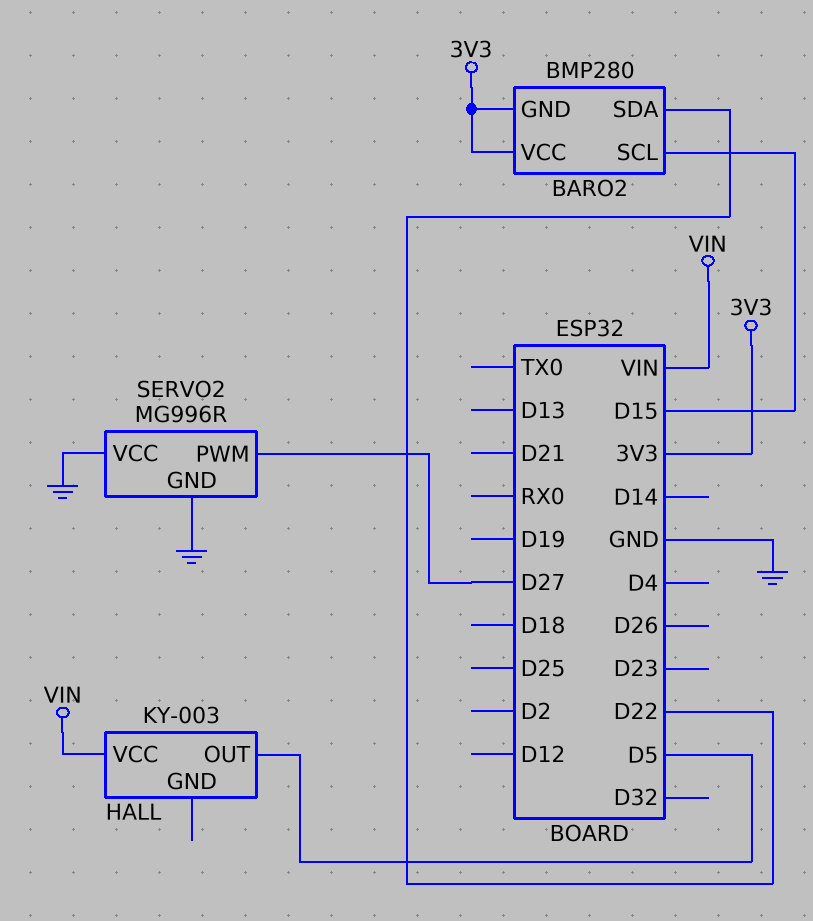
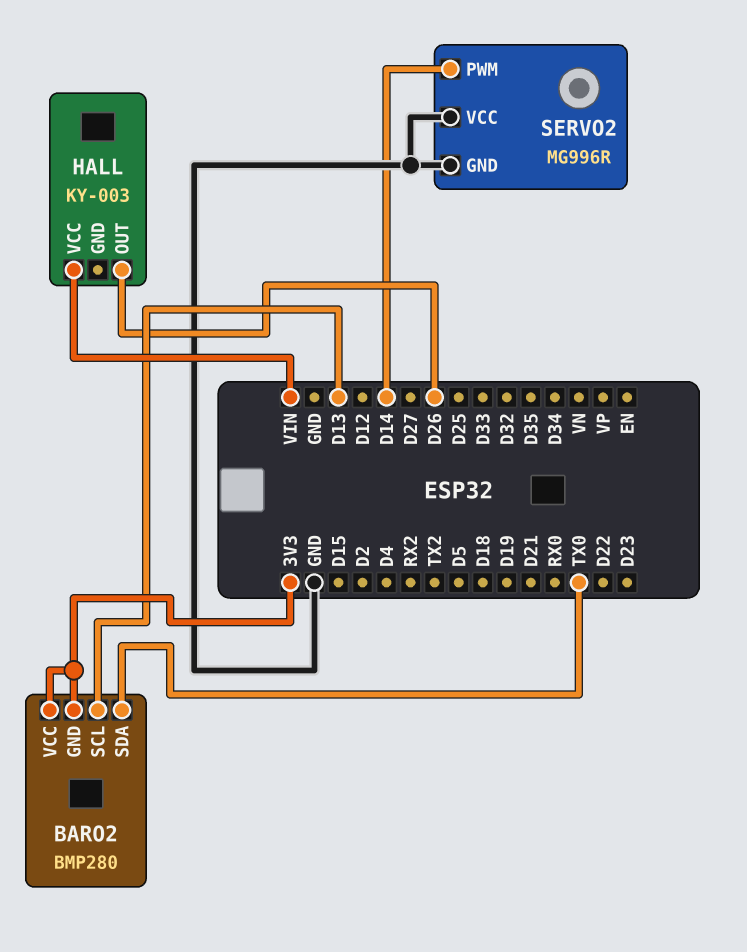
BARO2 pin SCL: D15 -> D13
BARO2 pin SDA: D22 -> TX0
HALL pin OUT: D5 -> D26
SERVO2 pin PWM: D27 -> D14

